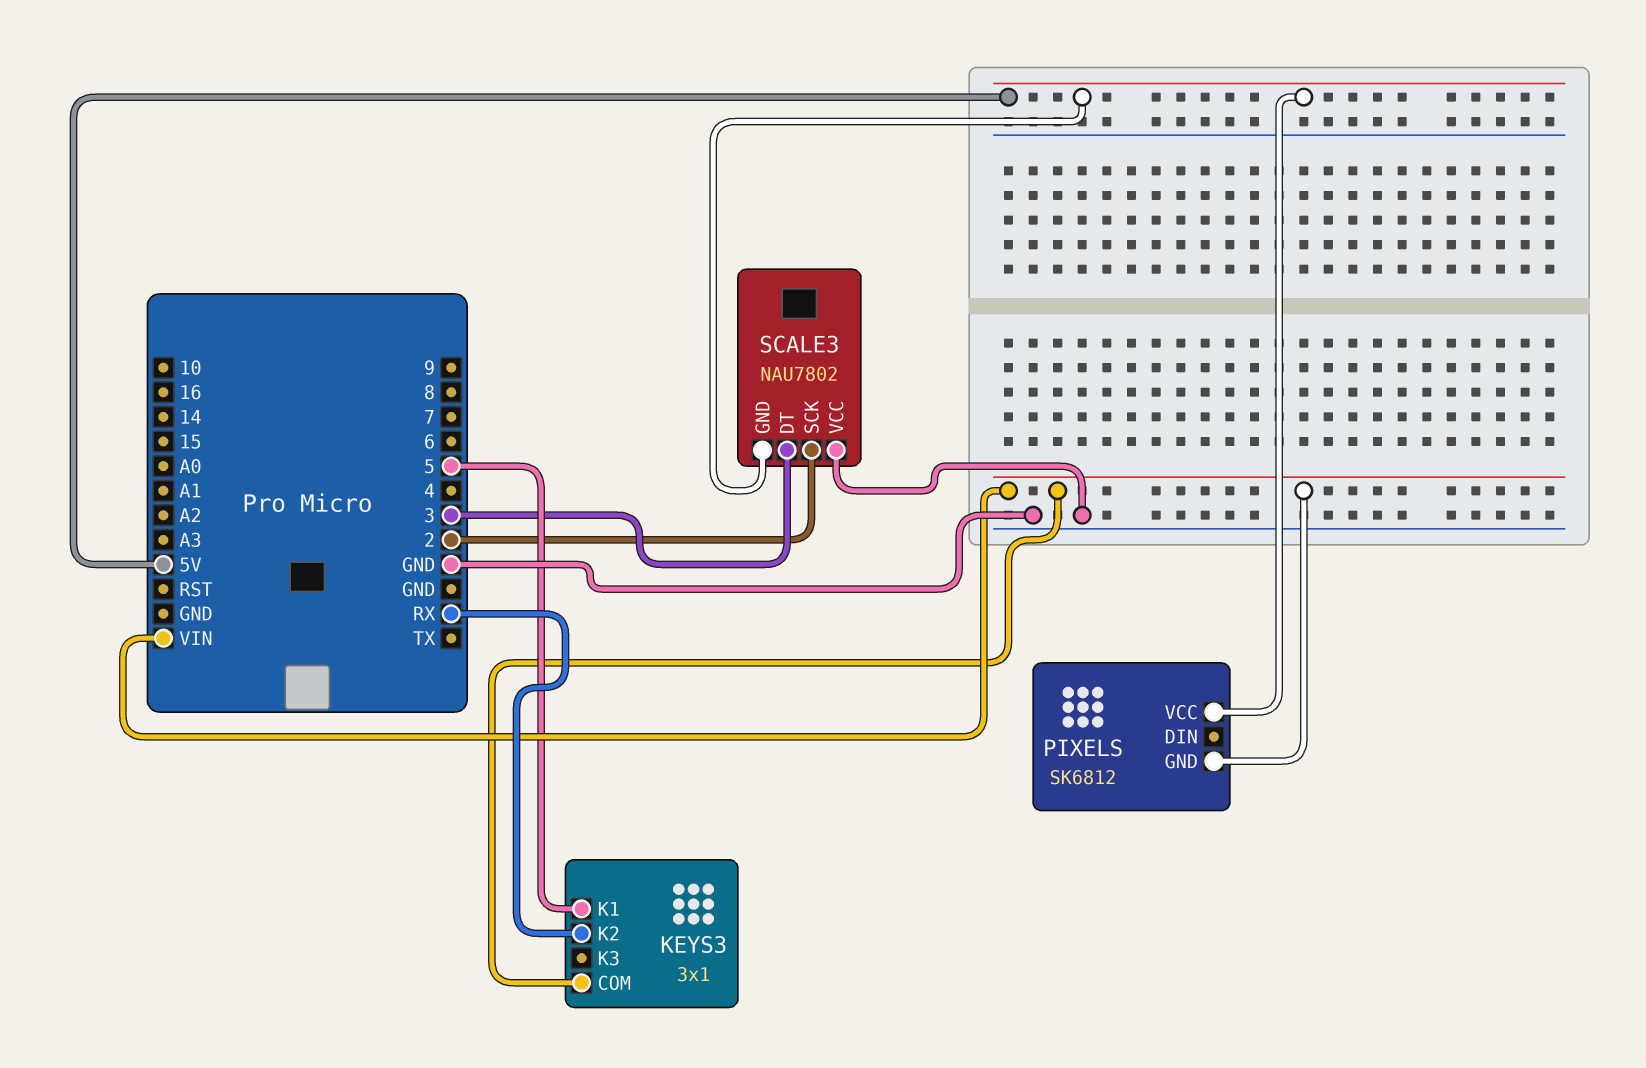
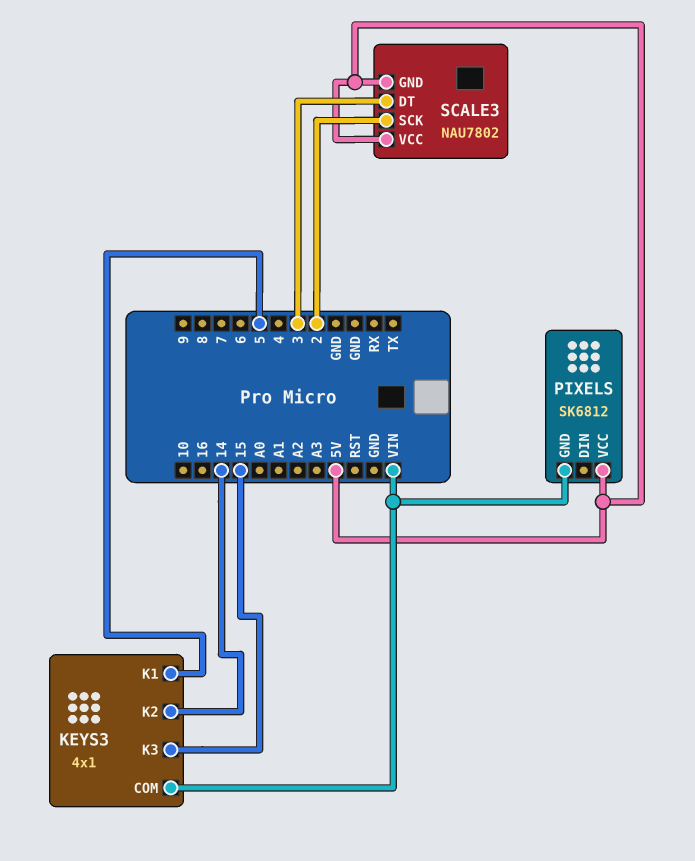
KEYS3: 3x1 -> 4x1
KEYS3 pin K2: RX -> 14
KEYS3 pin K3: none -> 15
SCALE3 pin VCC: GND -> 5V

